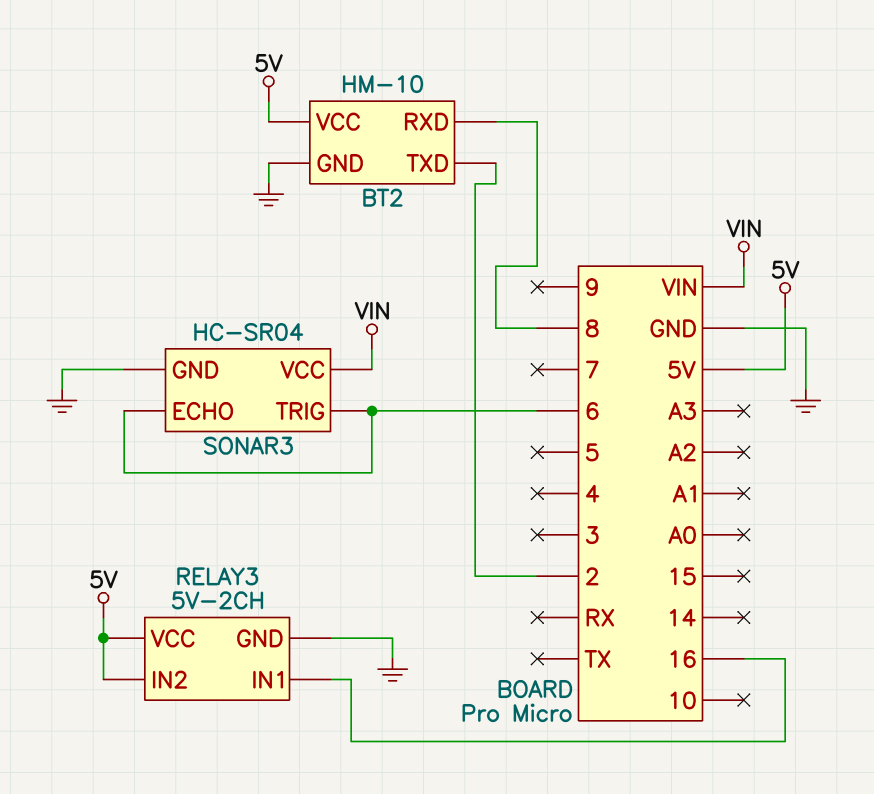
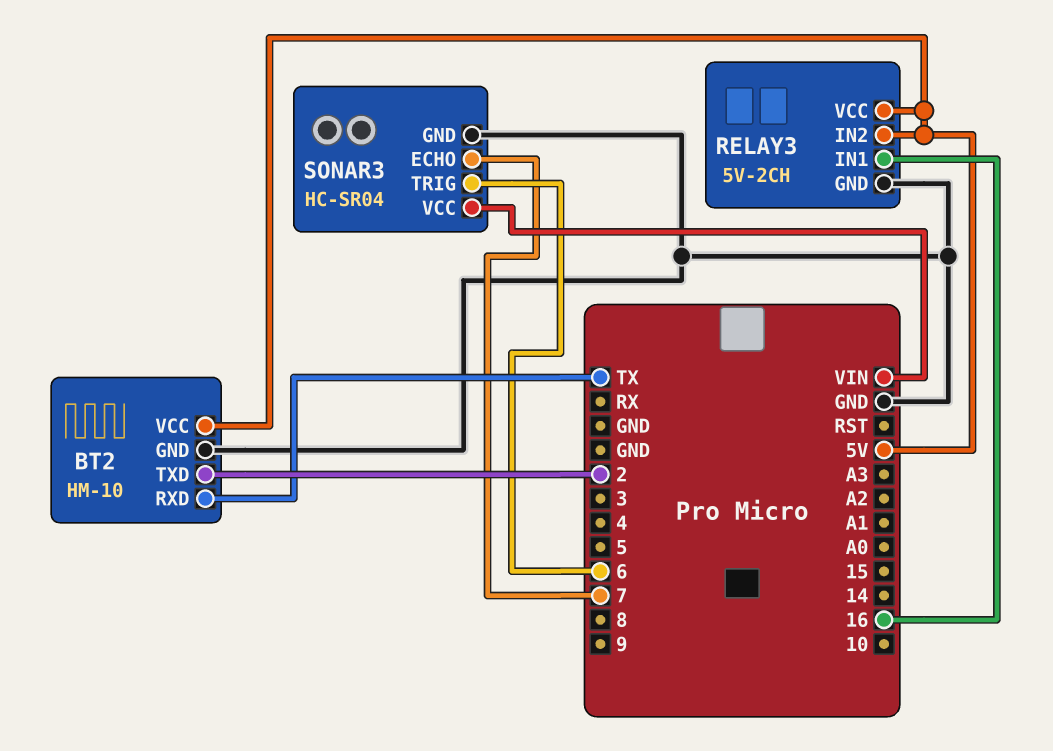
BT2 pin RXD: 8 -> TX
SONAR3 pin ECHO: 6 -> 7

